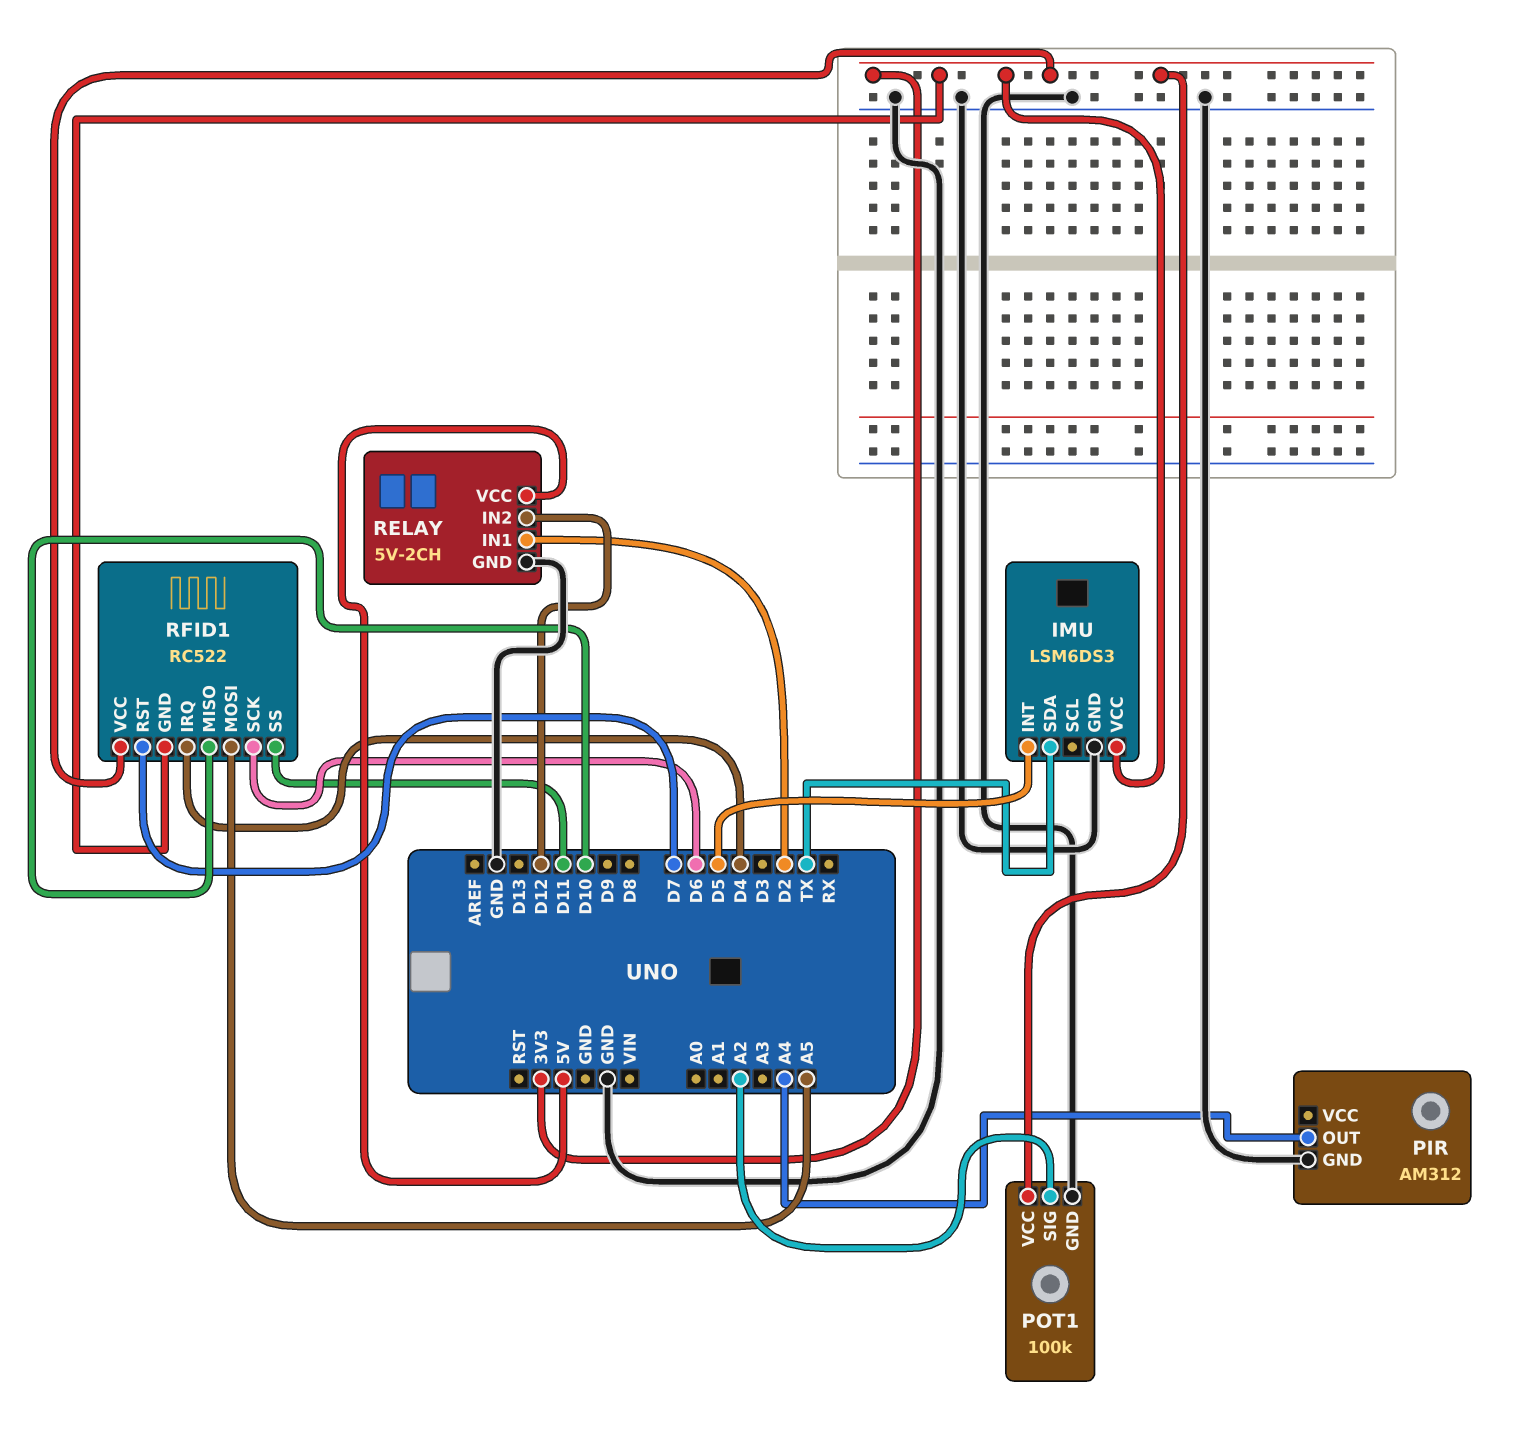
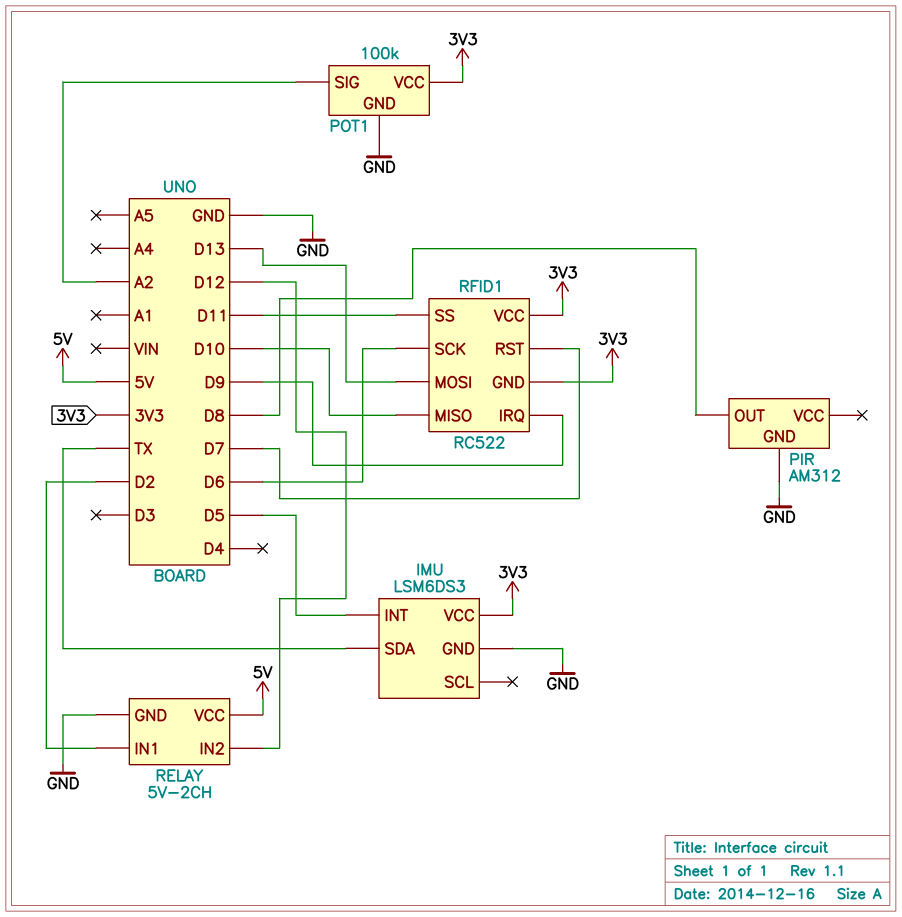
PIR pin OUT: A4 -> D8
RFID1 pin IRQ: D4 -> D9
RFID1 pin MOSI: A5 -> D13

